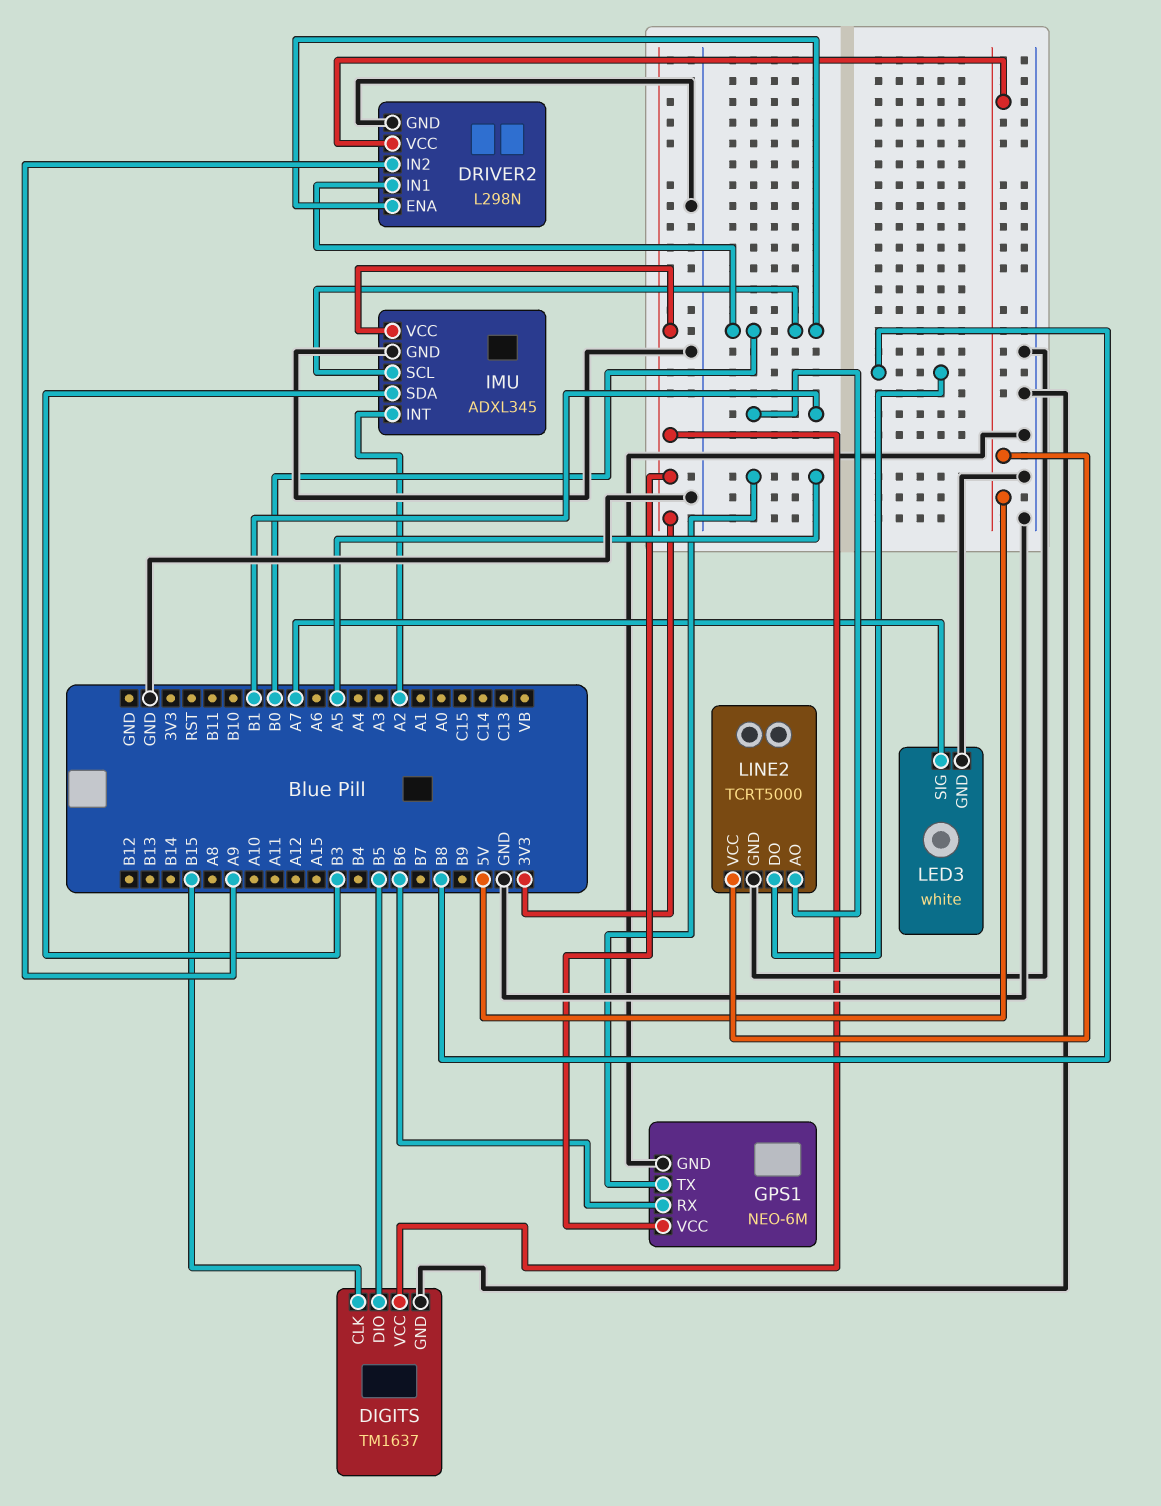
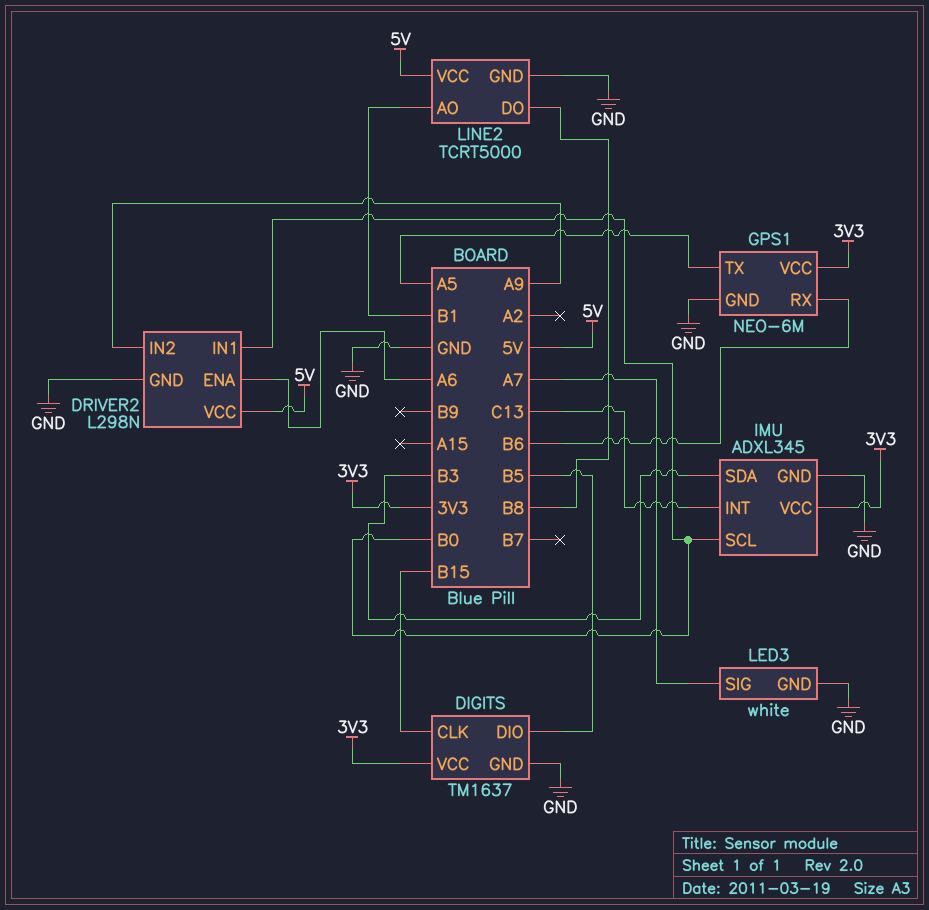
DRIVER2 pin ENA: B0 -> A6
IMU pin INT: A2 -> C13

